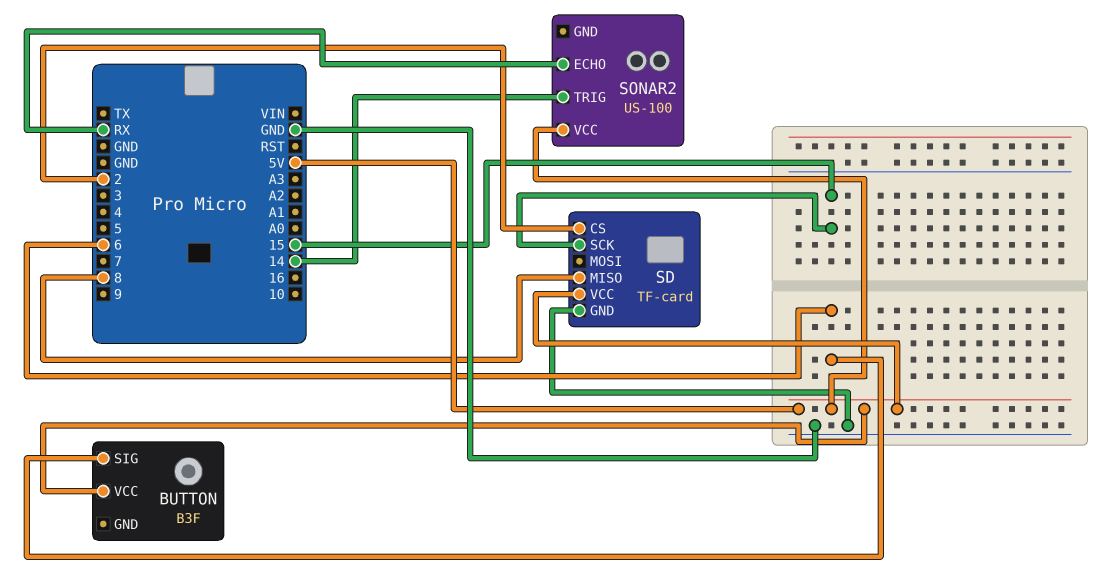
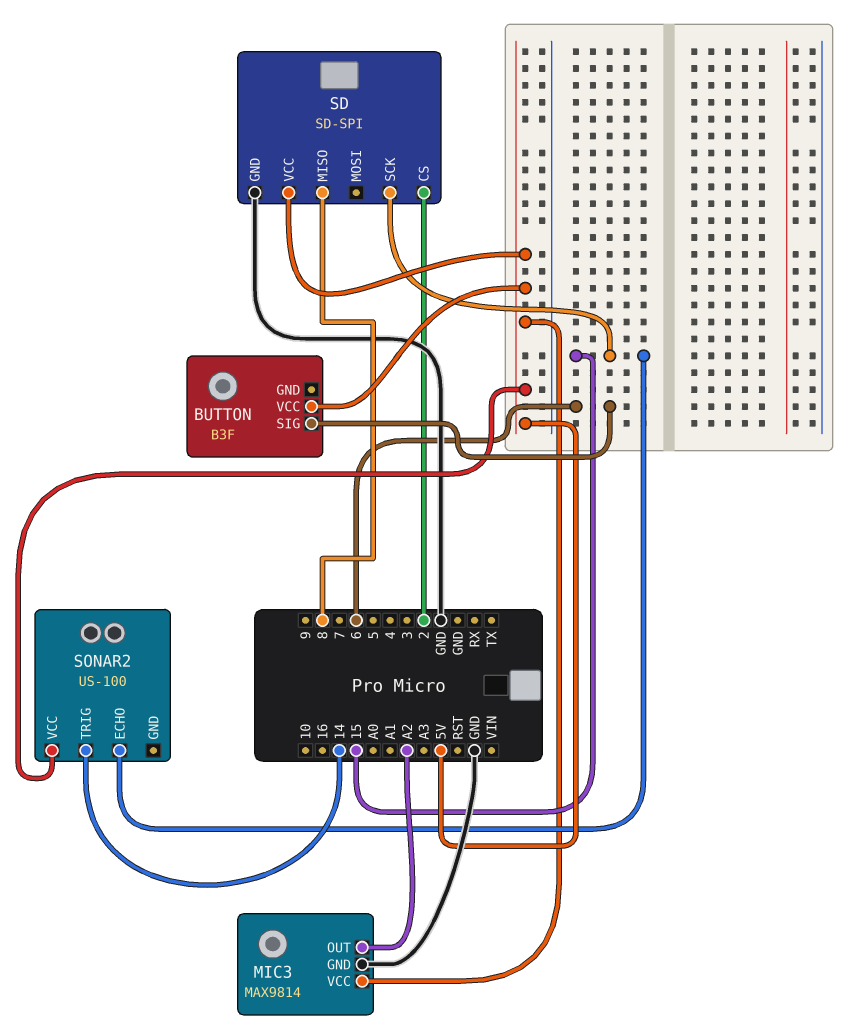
MIC3: none -> MAX9814
MIC3 pin GND: none -> GND
MIC3 pin OUT: none -> A2
MIC3 pin VCC: none -> 5V
SD: TF-card -> SD-SPI
SONAR2 pin ECHO: RX -> 15

